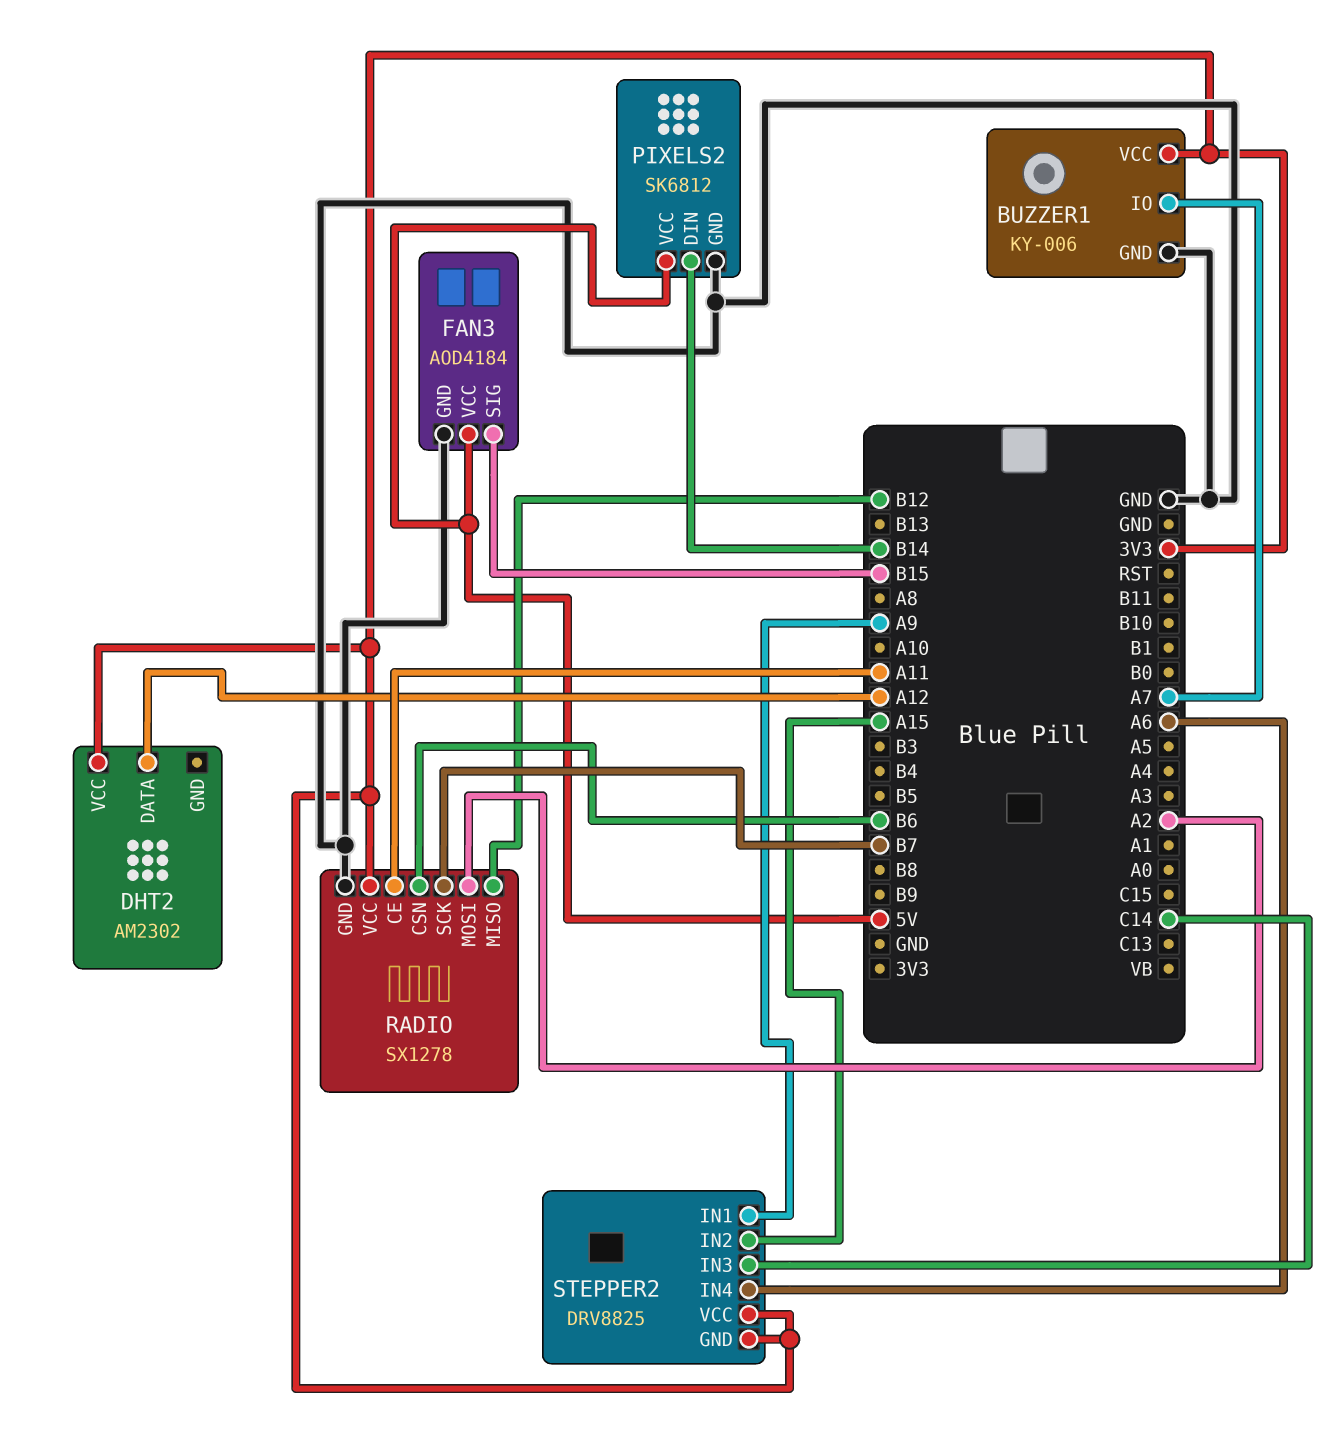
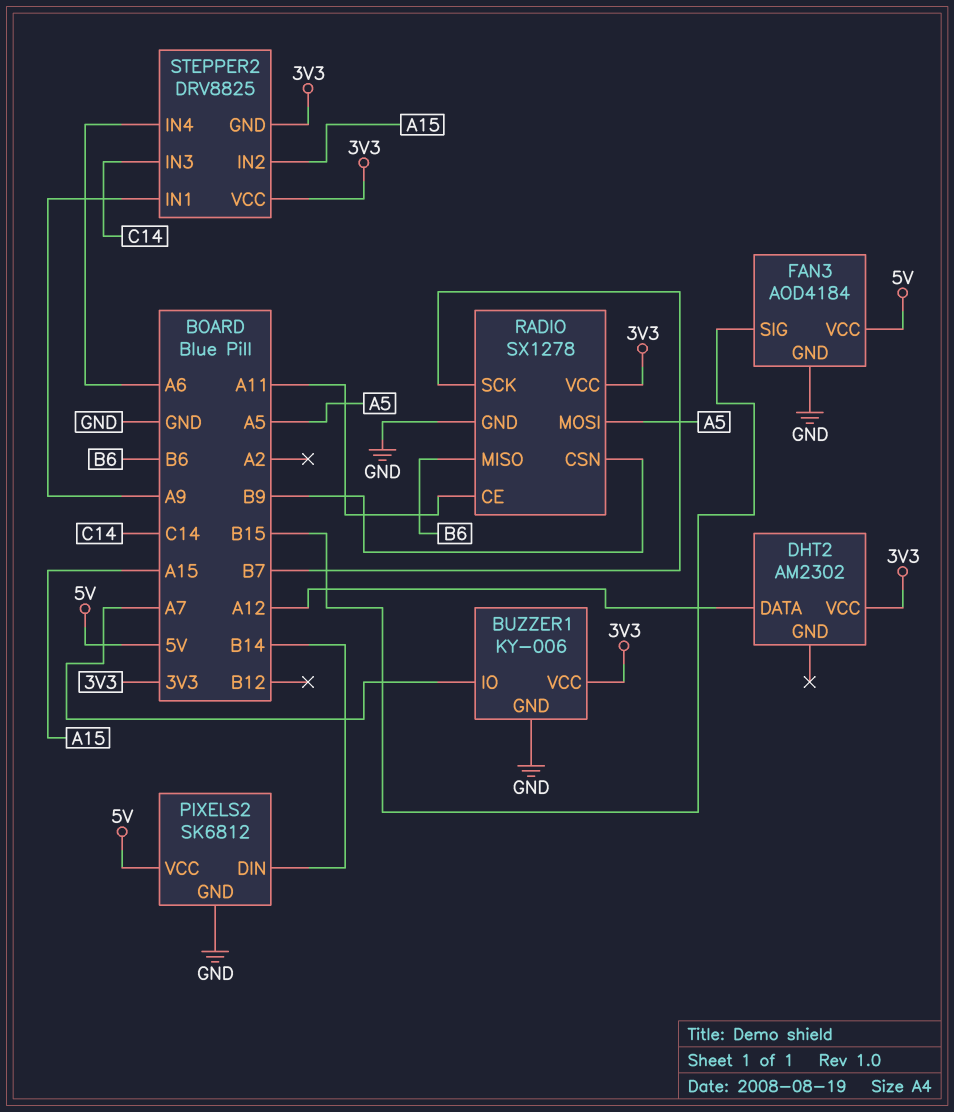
RADIO pin CSN: B6 -> B9
RADIO pin MISO: B12 -> B6
RADIO pin MOSI: A2 -> A5

